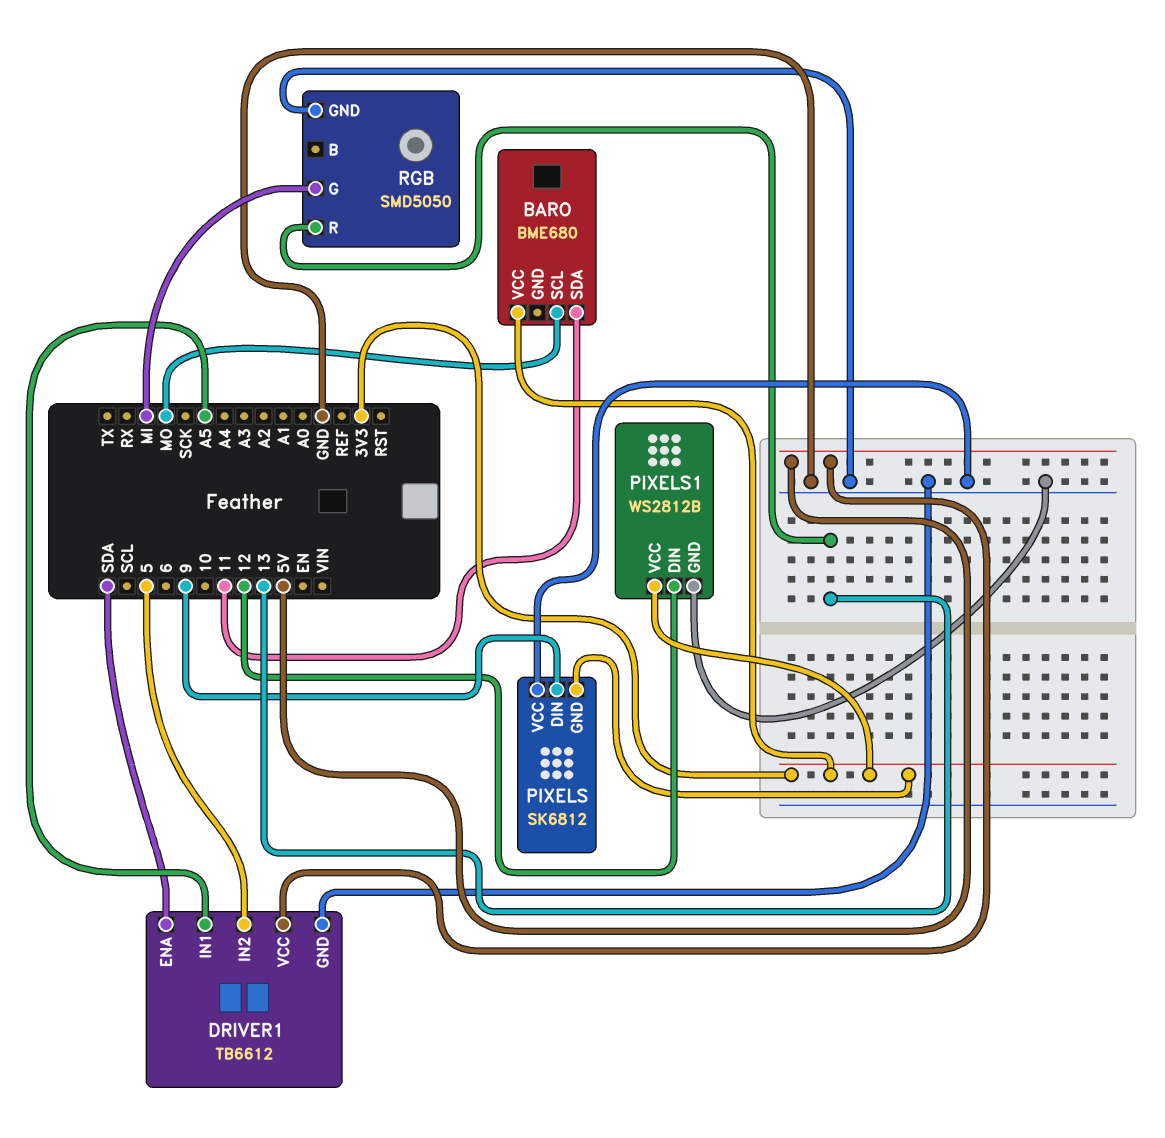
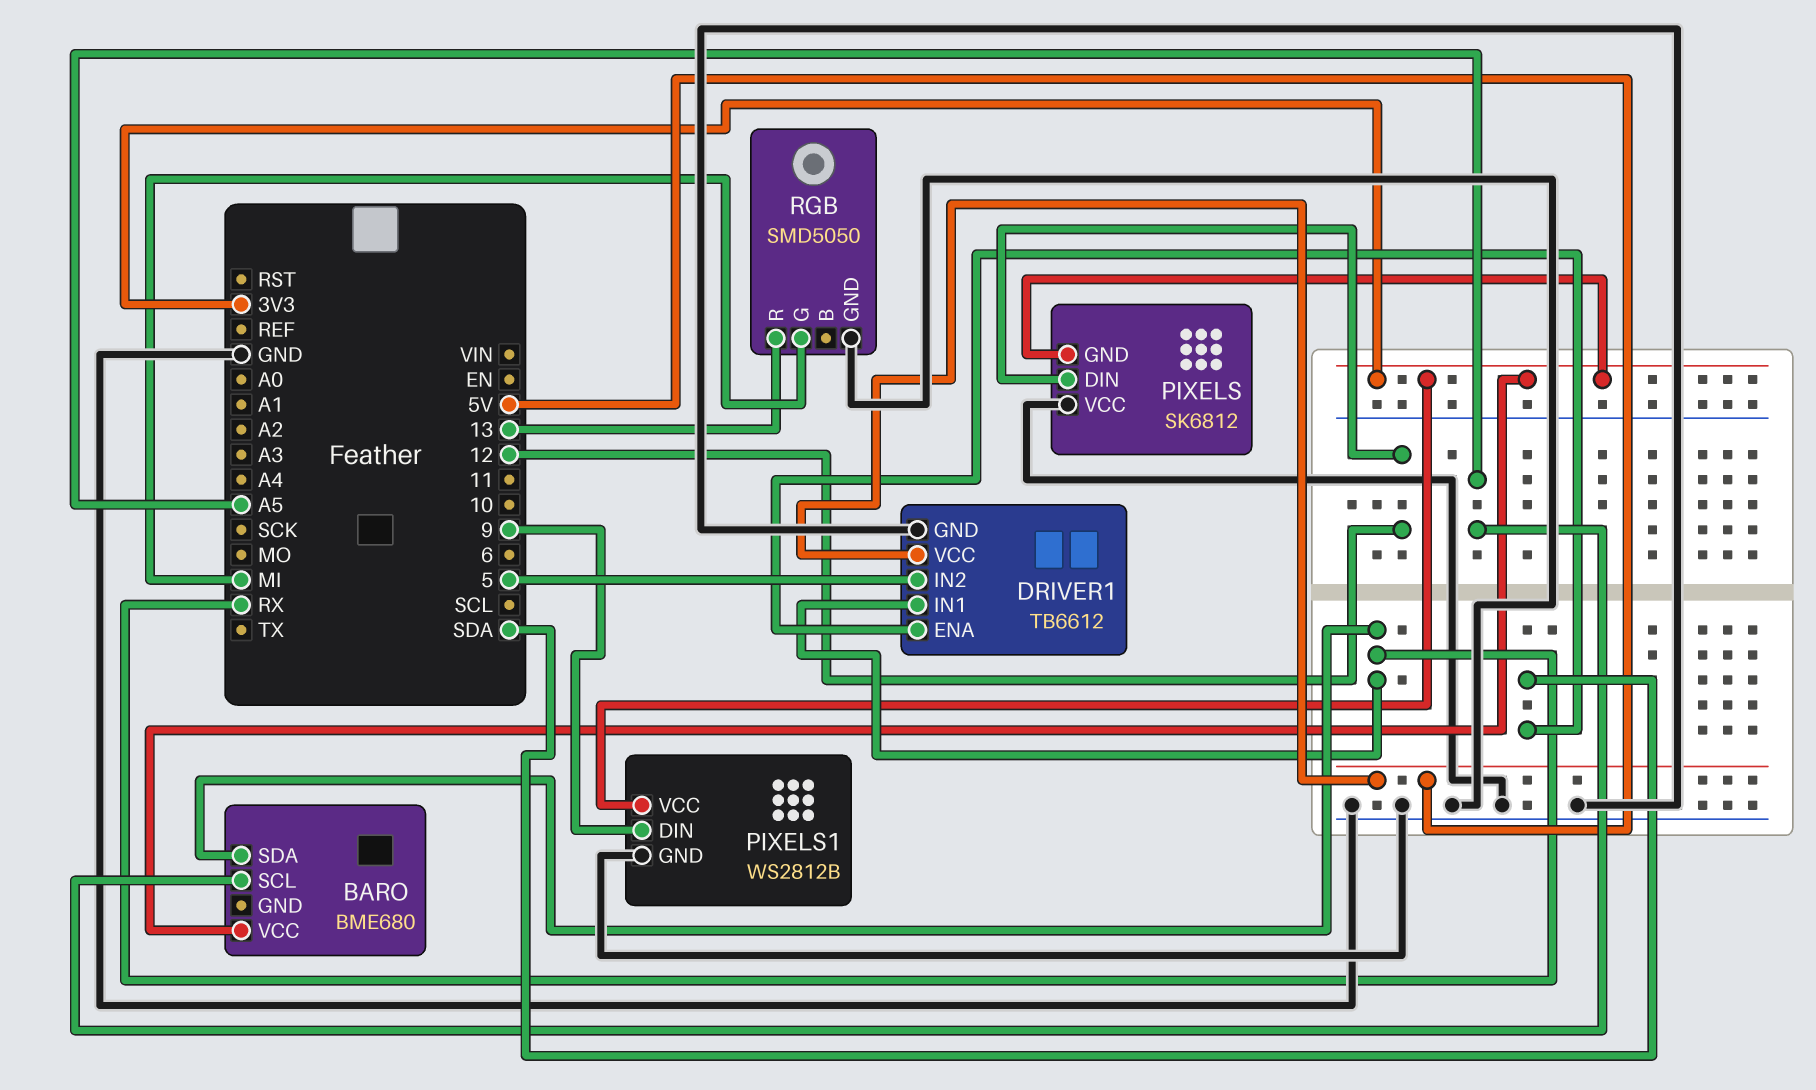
BARO pin SCL: MO -> A5
BARO pin SDA: 11 -> RX
DRIVER1 pin IN1: A5 -> RX
PIXELS pin DIN: 9 -> 12
PIXELS1 pin DIN: 12 -> 9

